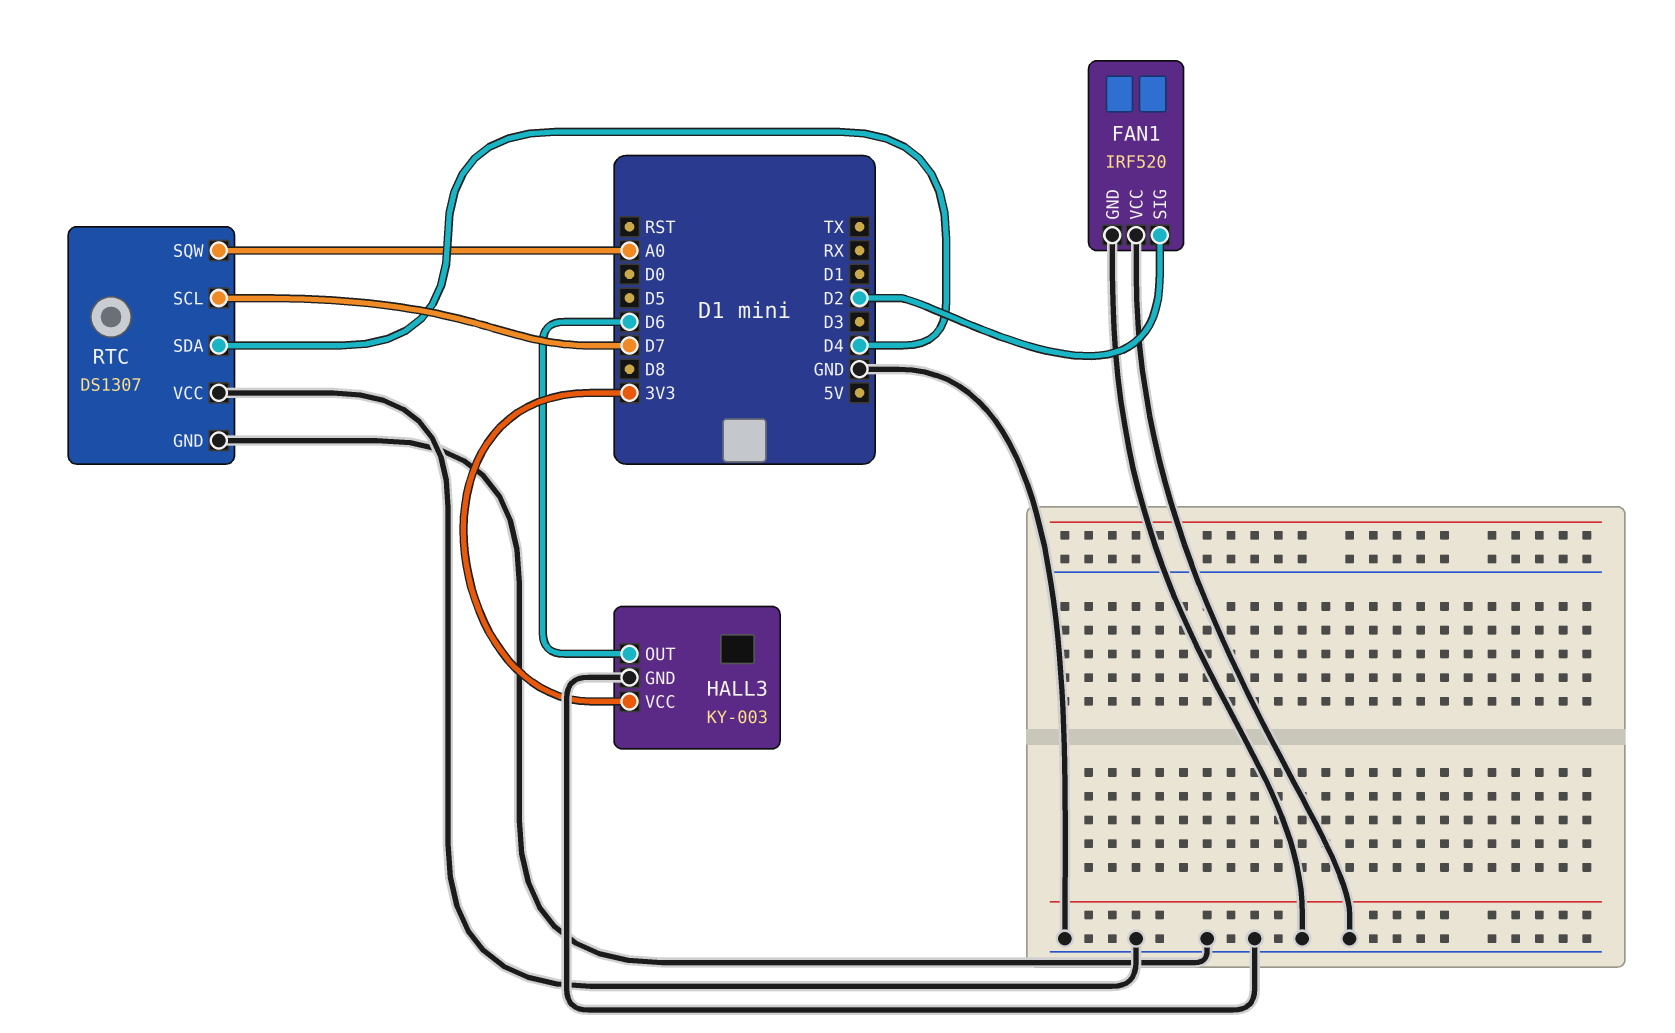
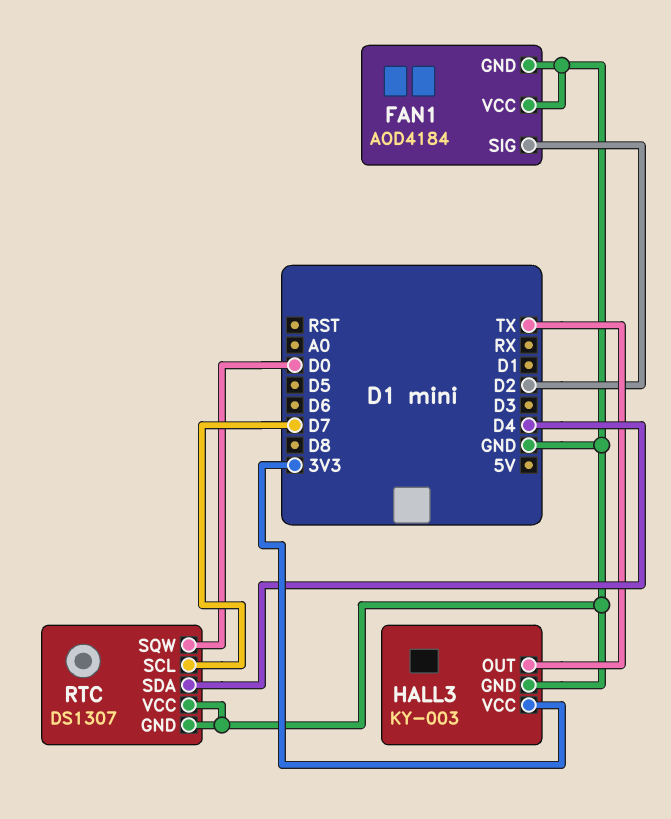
FAN1: IRF520 -> AOD4184
HALL3 pin OUT: D6 -> TX
RTC pin SQW: A0 -> D0

